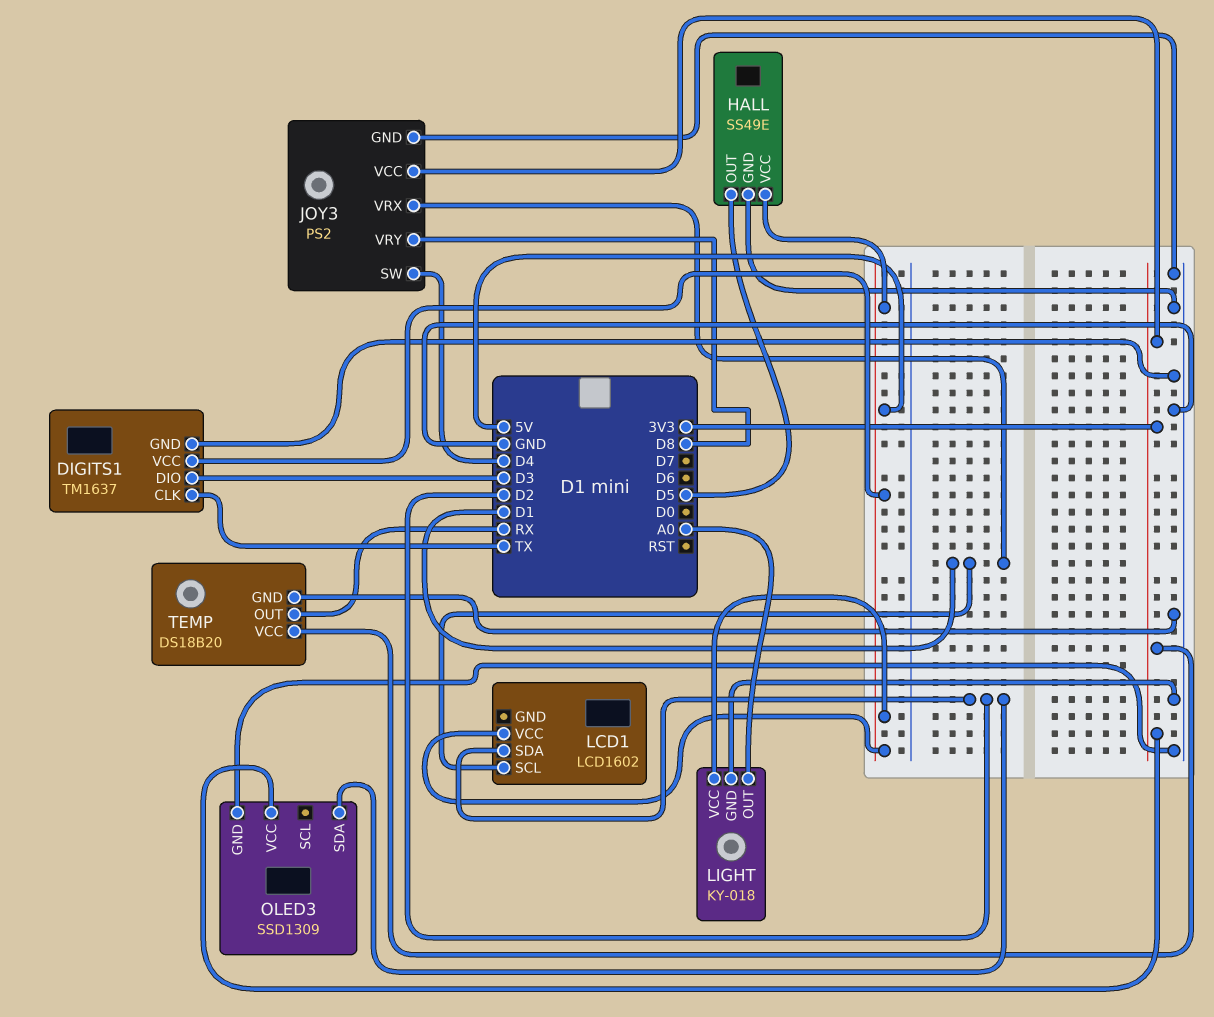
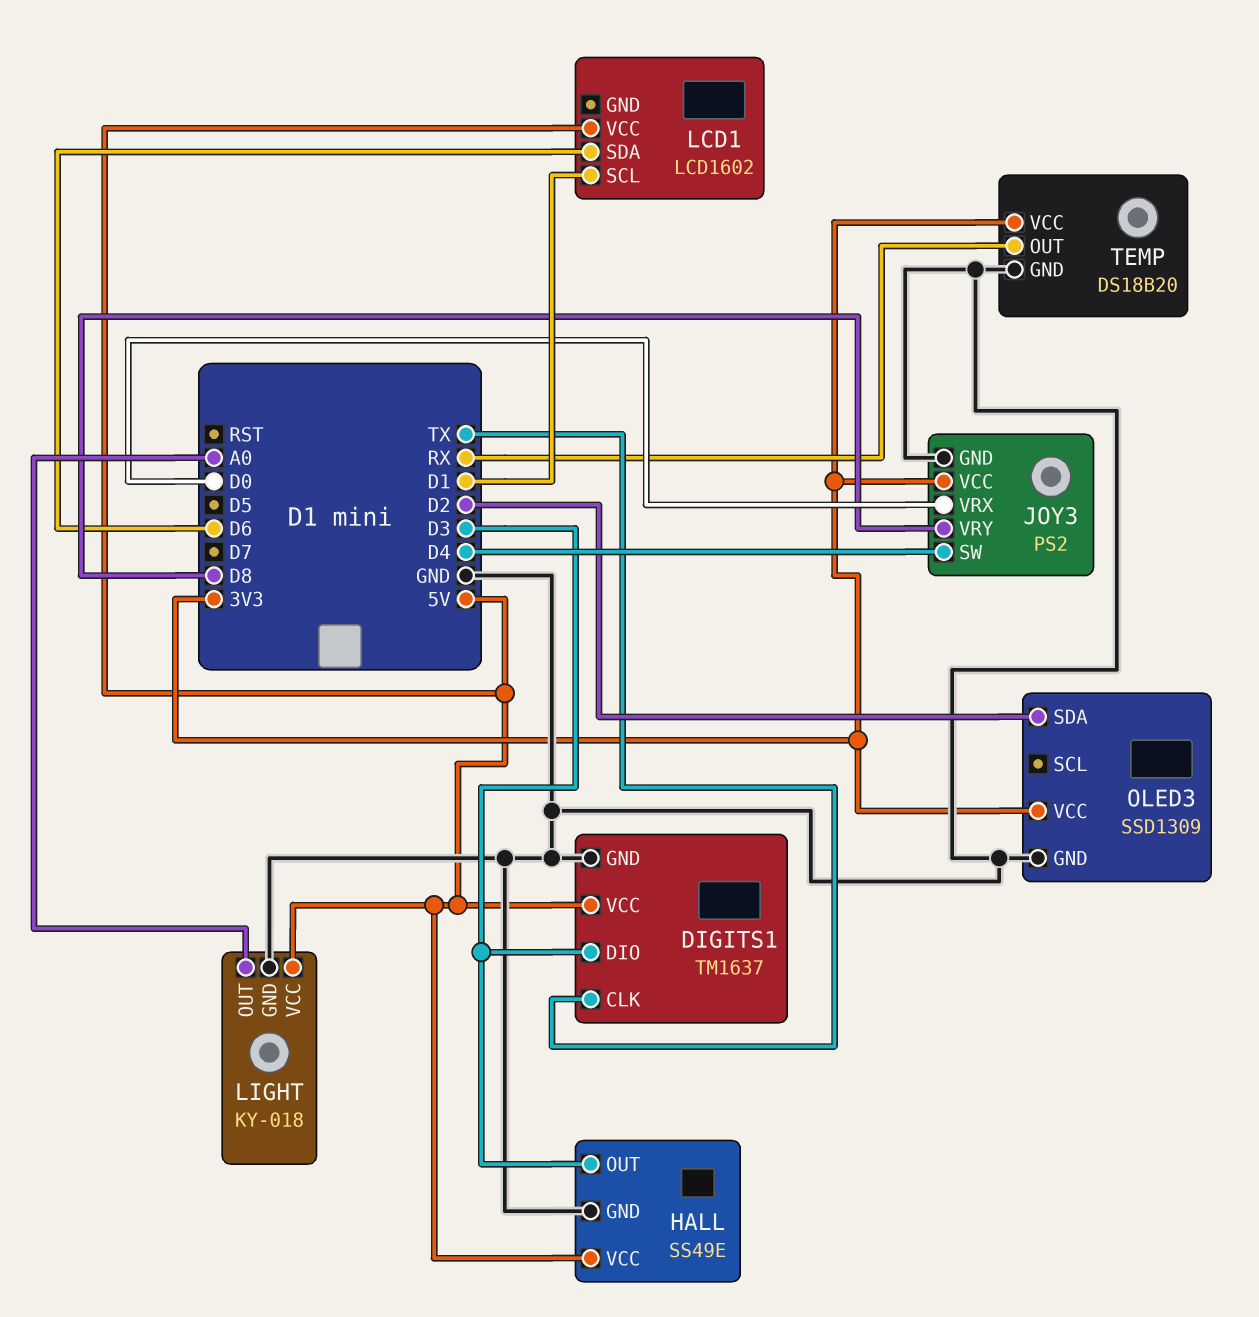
HALL pin OUT: D5 -> D3
JOY3 pin VRX: D1 -> D0
LCD1 pin SDA: D2 -> D6

